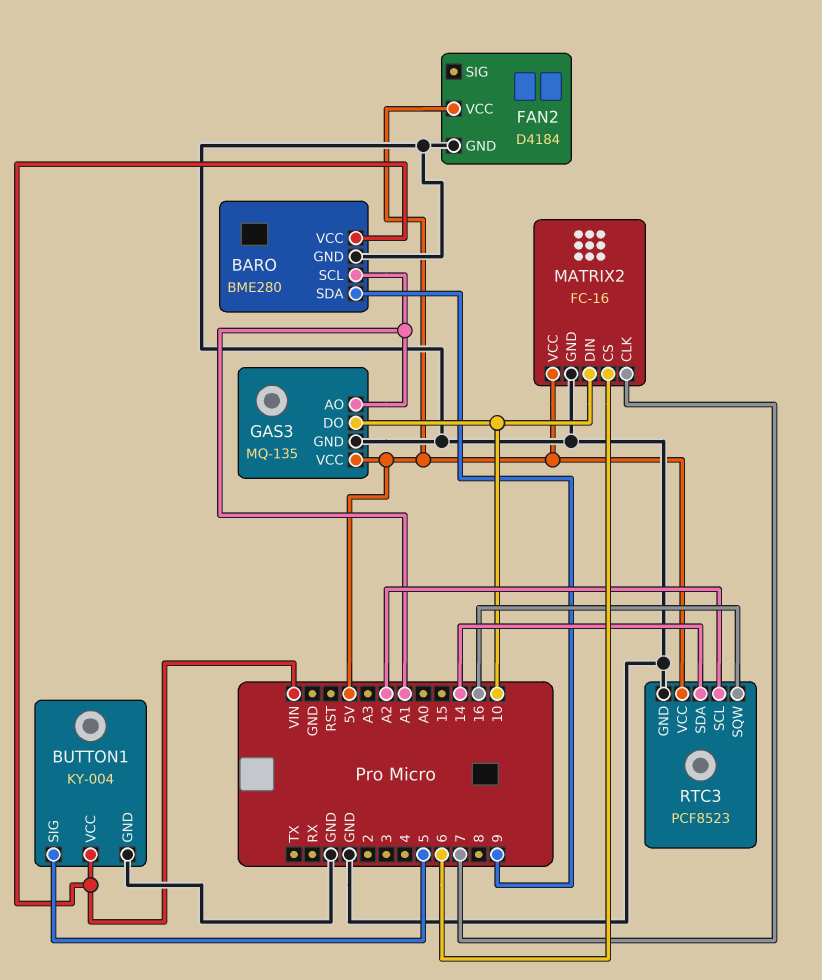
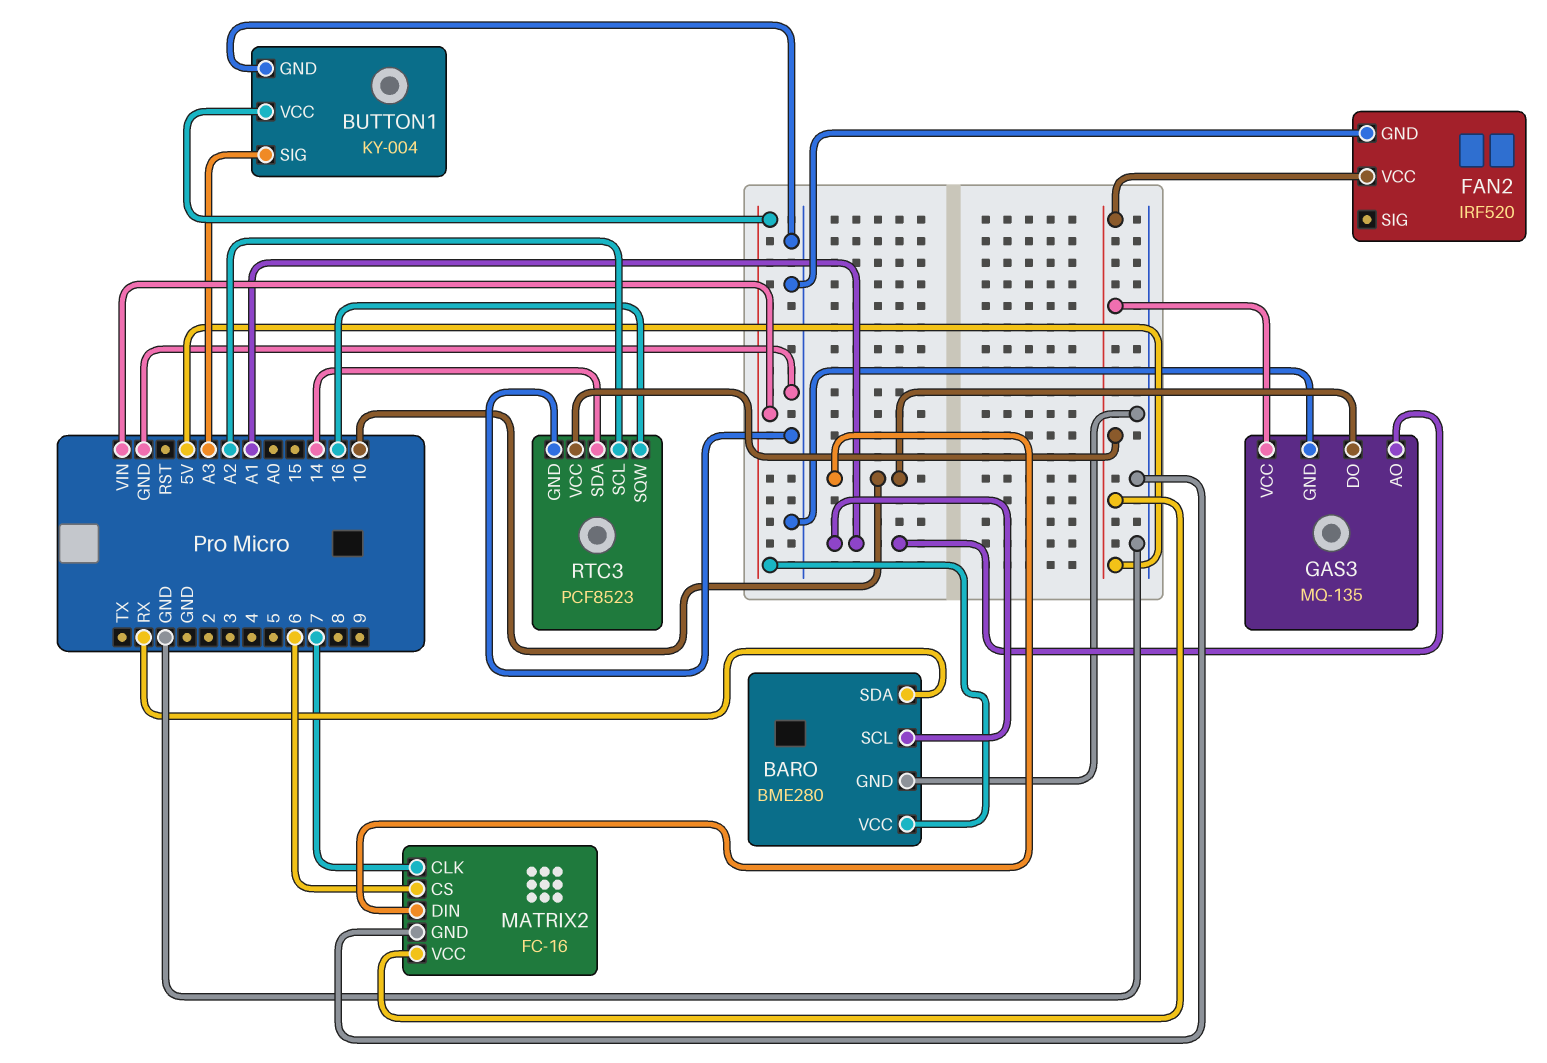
BARO pin SDA: 9 -> RX
BUTTON1 pin SIG: 5 -> A3
FAN2: D4184 -> IRF520

